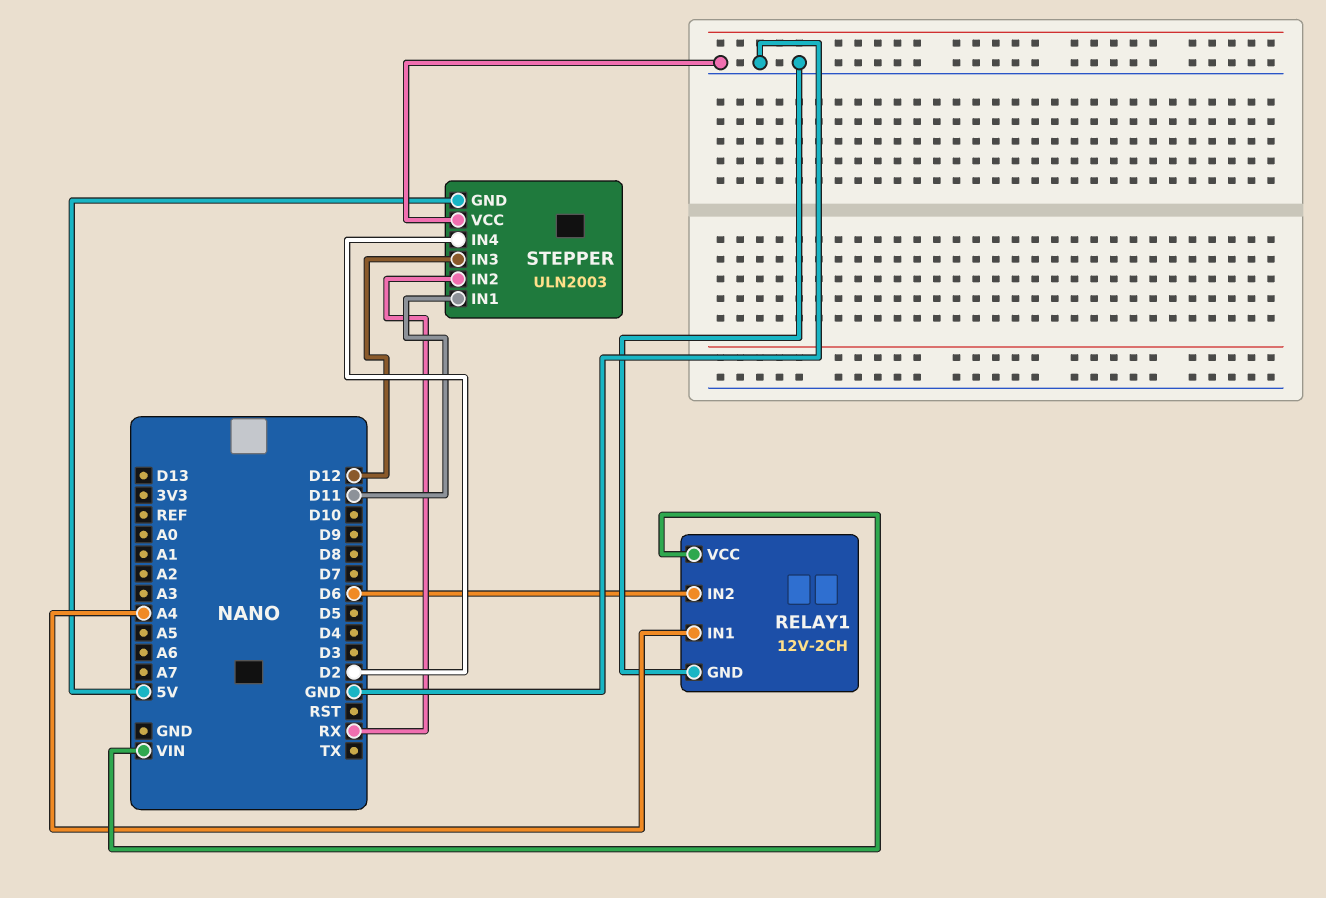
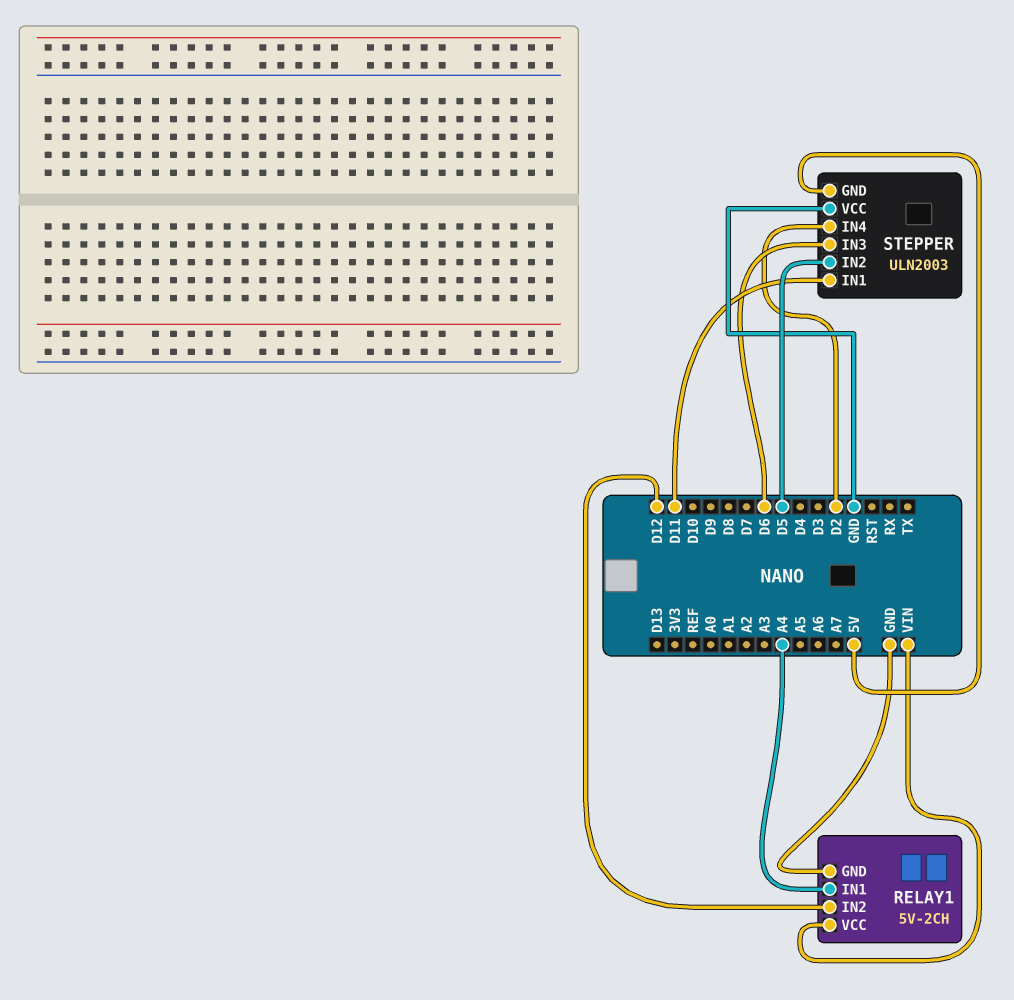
RELAY1: 12V-2CH -> 5V-2CH
RELAY1 pin IN2: D6 -> D12
STEPPER pin IN2: RX -> D5
STEPPER pin IN3: D12 -> D6

